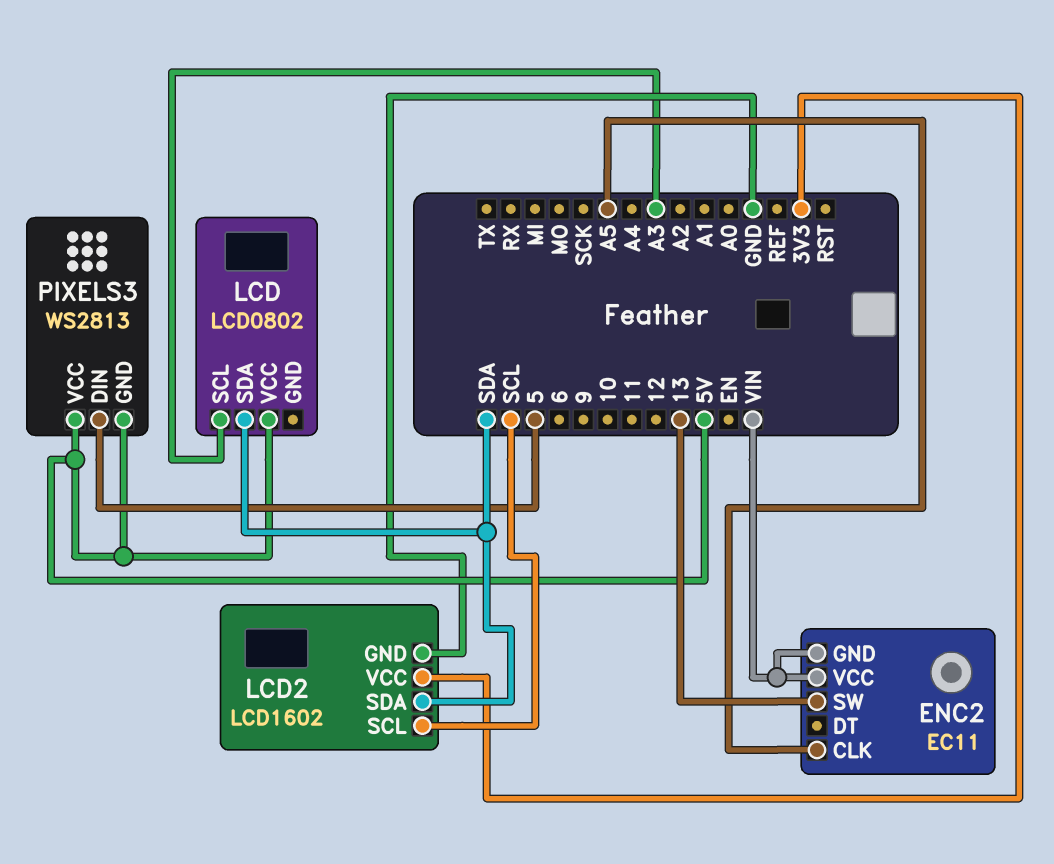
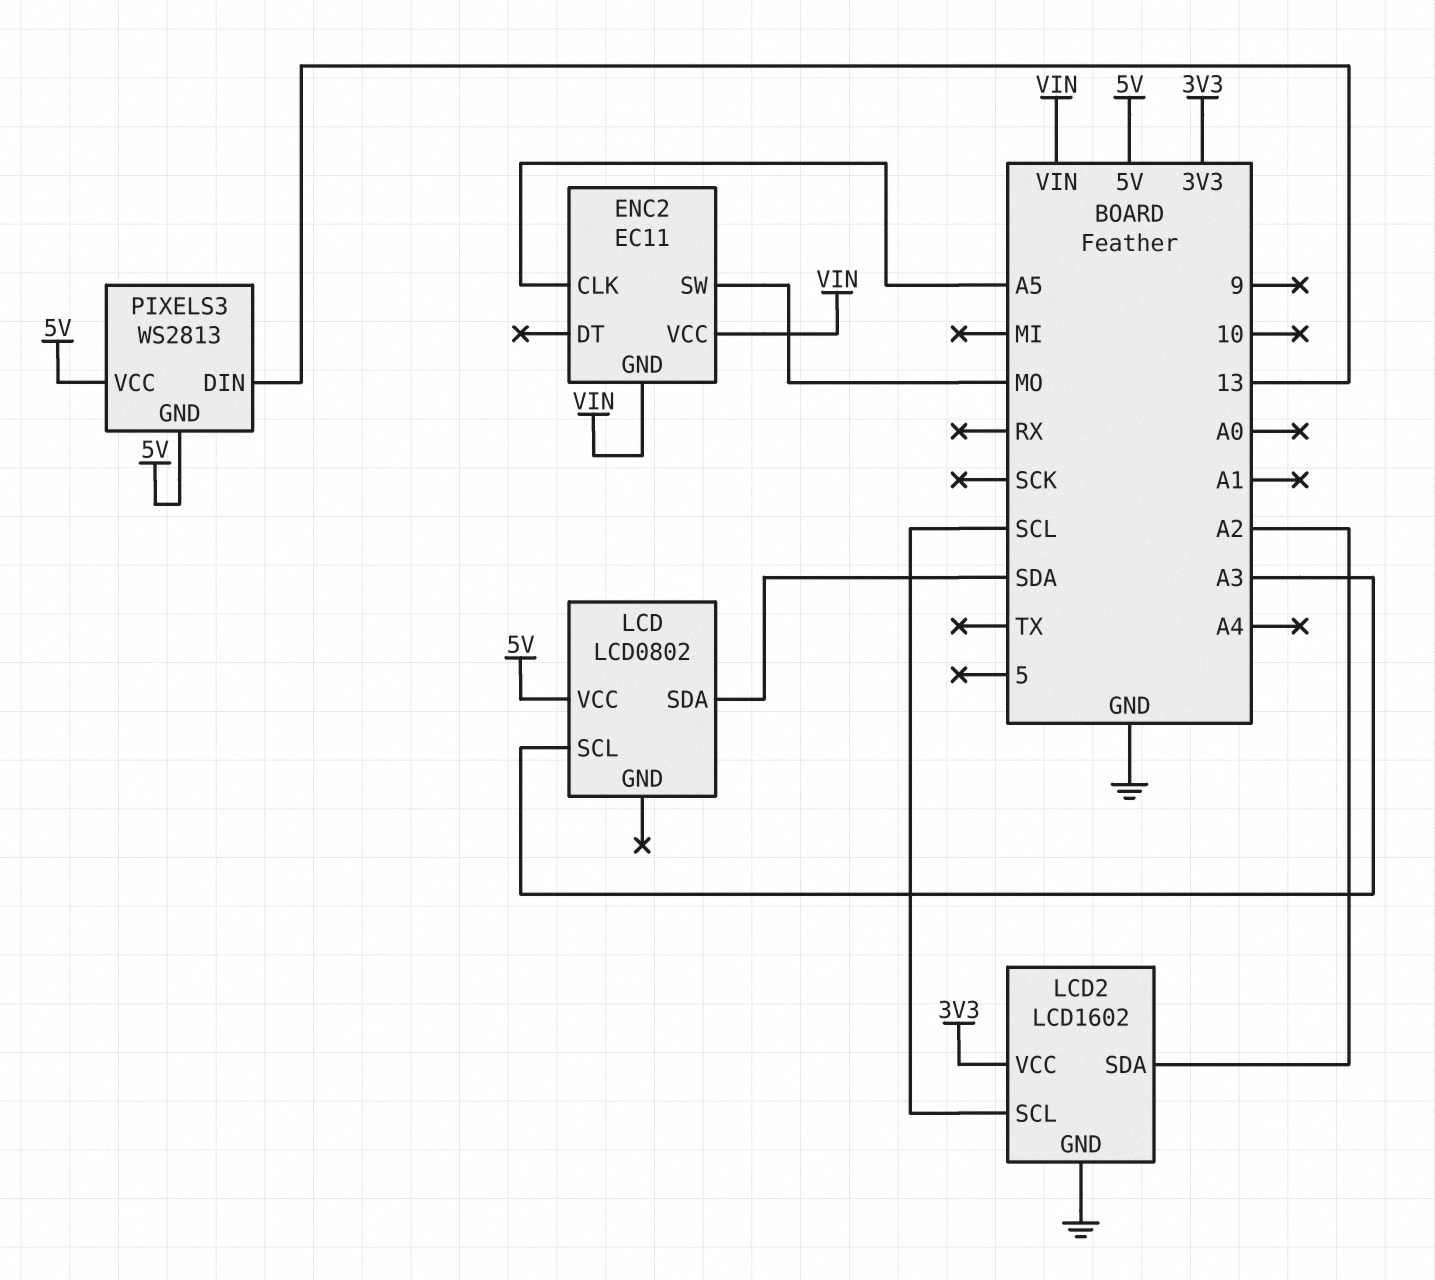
ENC2 pin SW: 13 -> MO
LCD2 pin SDA: SDA -> A2
PIXELS3 pin DIN: 5 -> 13

